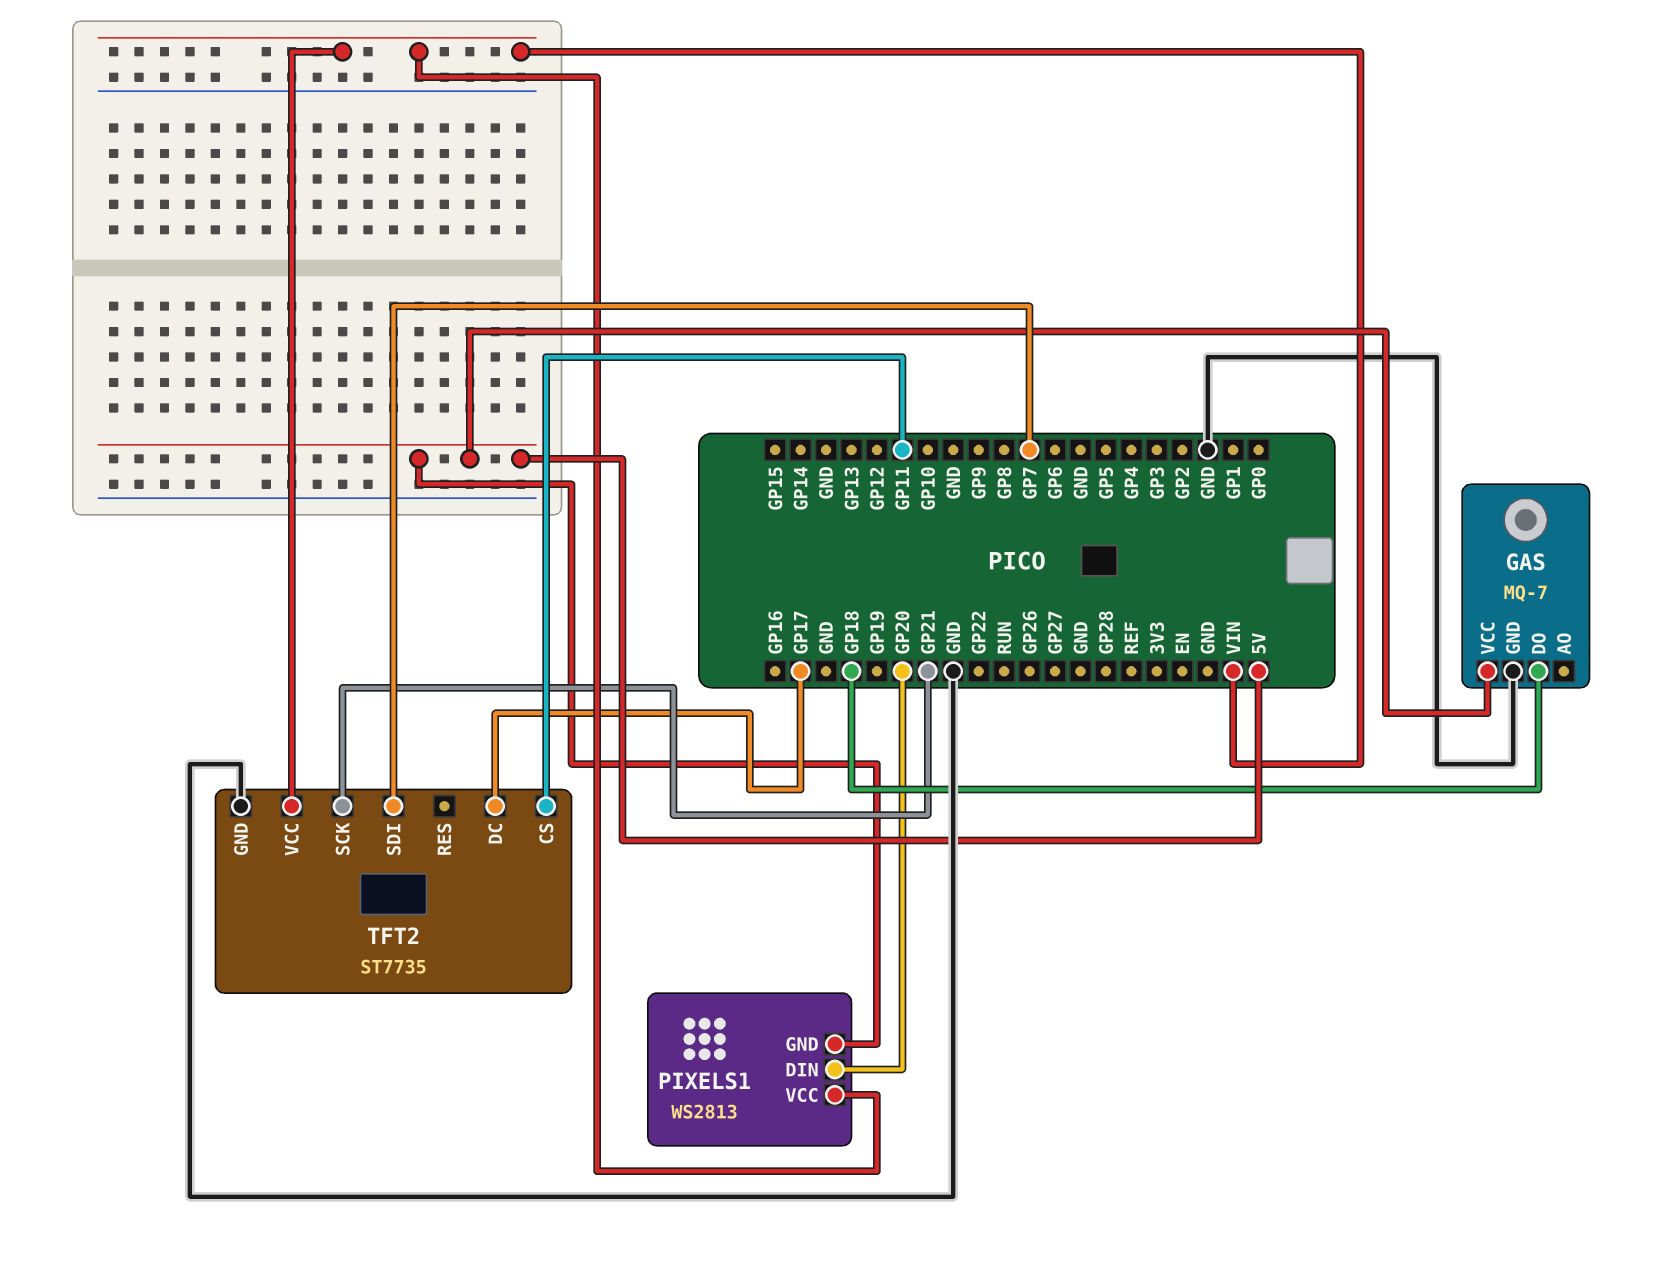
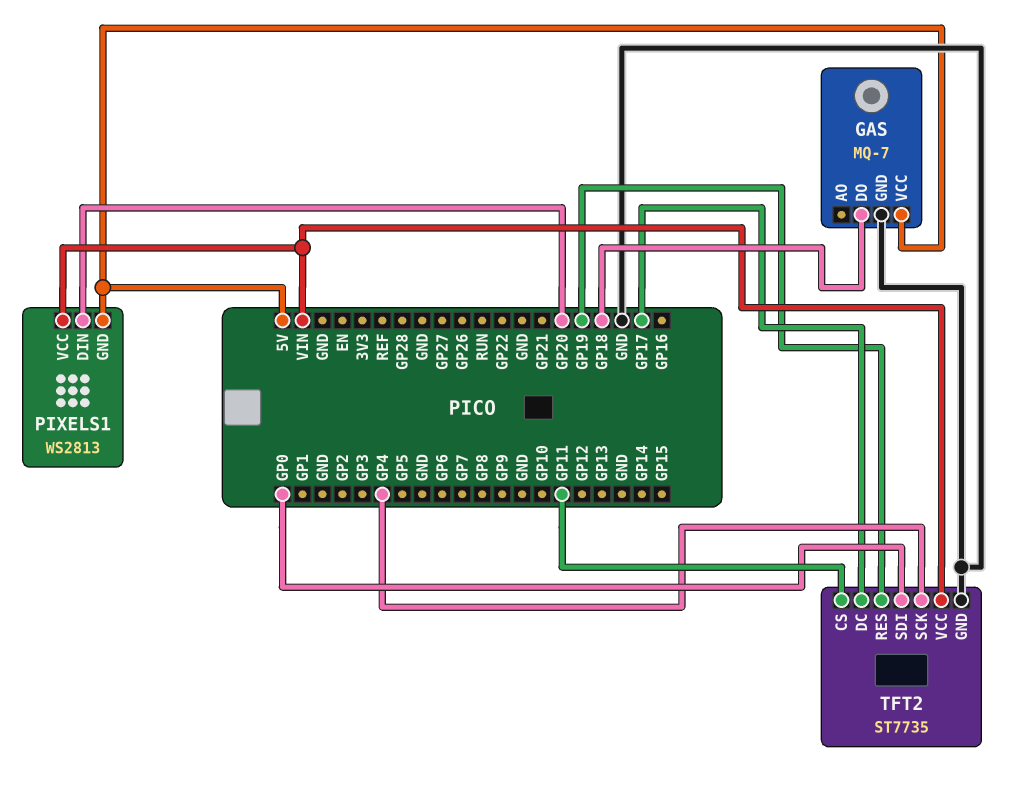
TFT2 pin RES: none -> GP19
TFT2 pin SCK: GP21 -> GP4
TFT2 pin SDI: GP7 -> GP0

